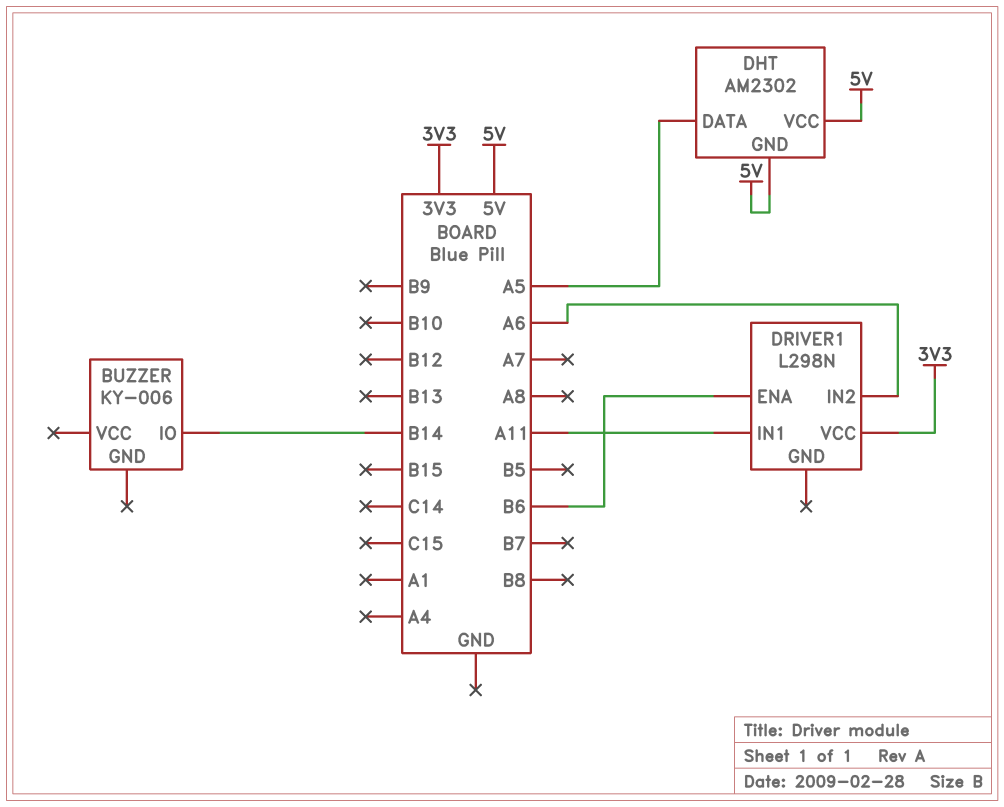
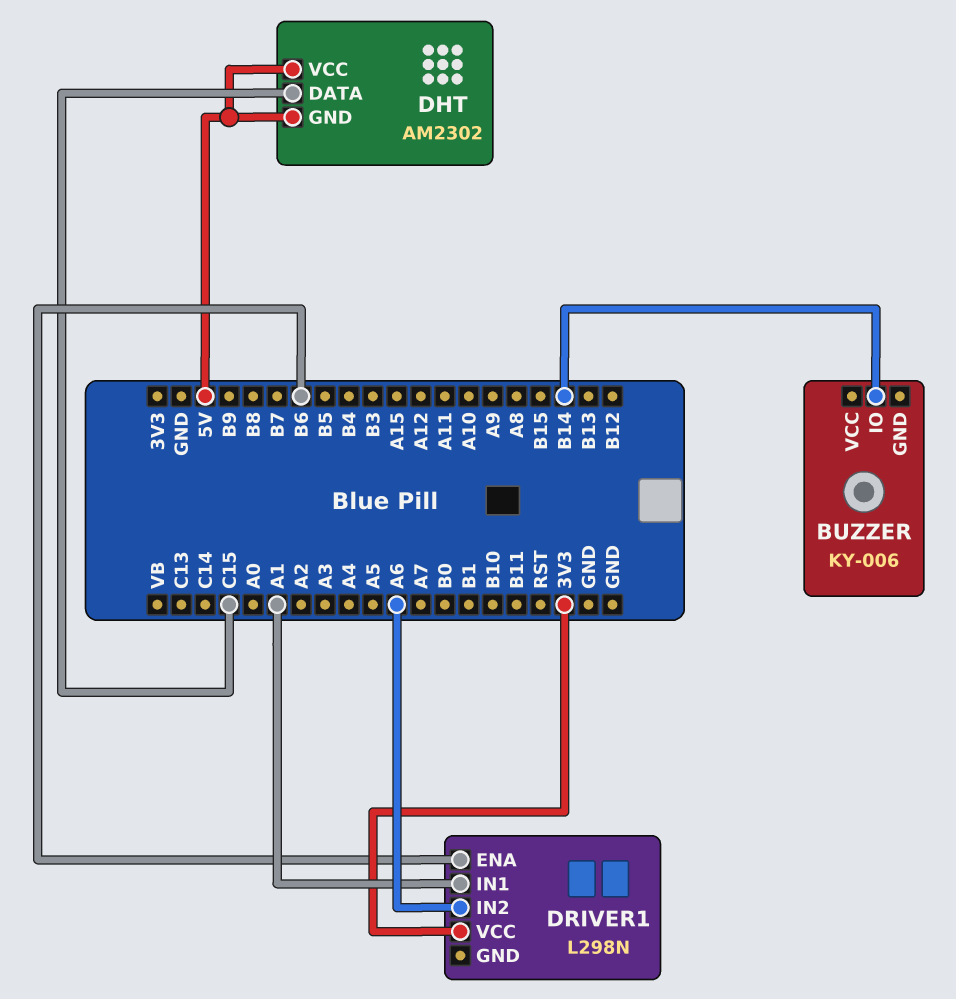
DHT pin DATA: A5 -> C15
DRIVER1 pin IN1: A11 -> A1

